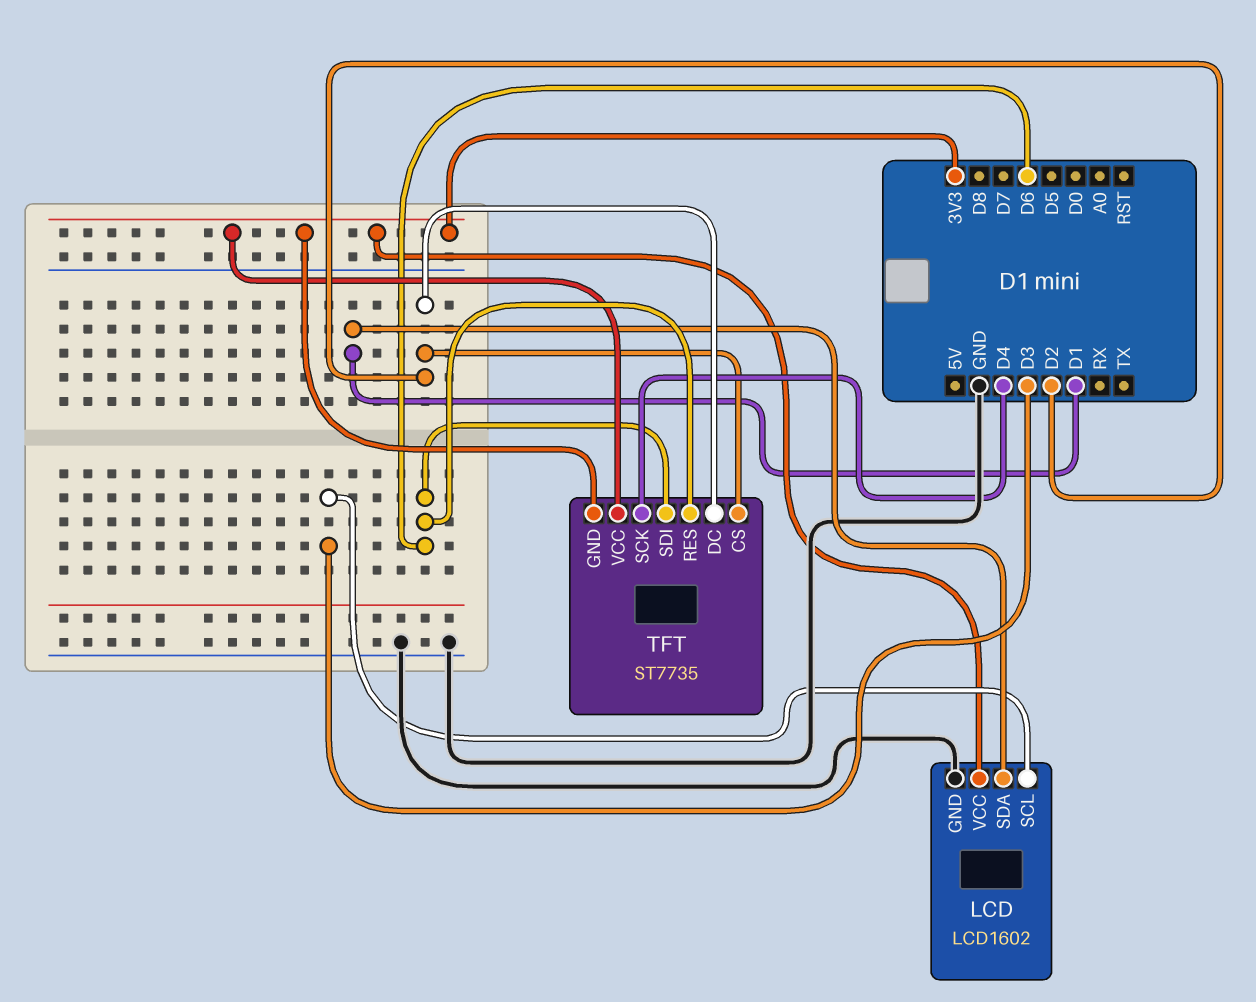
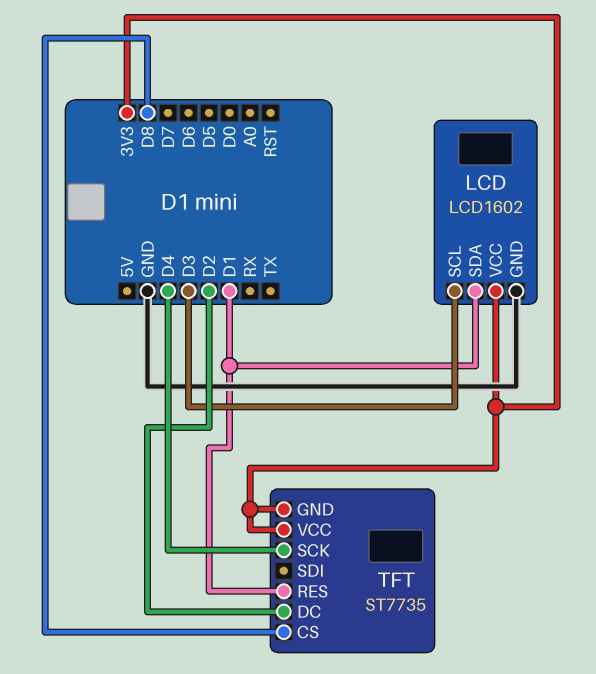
TFT pin CS: D2 -> D8
TFT pin RES: D6 -> D1
TFT pin SDI: D6 -> none

